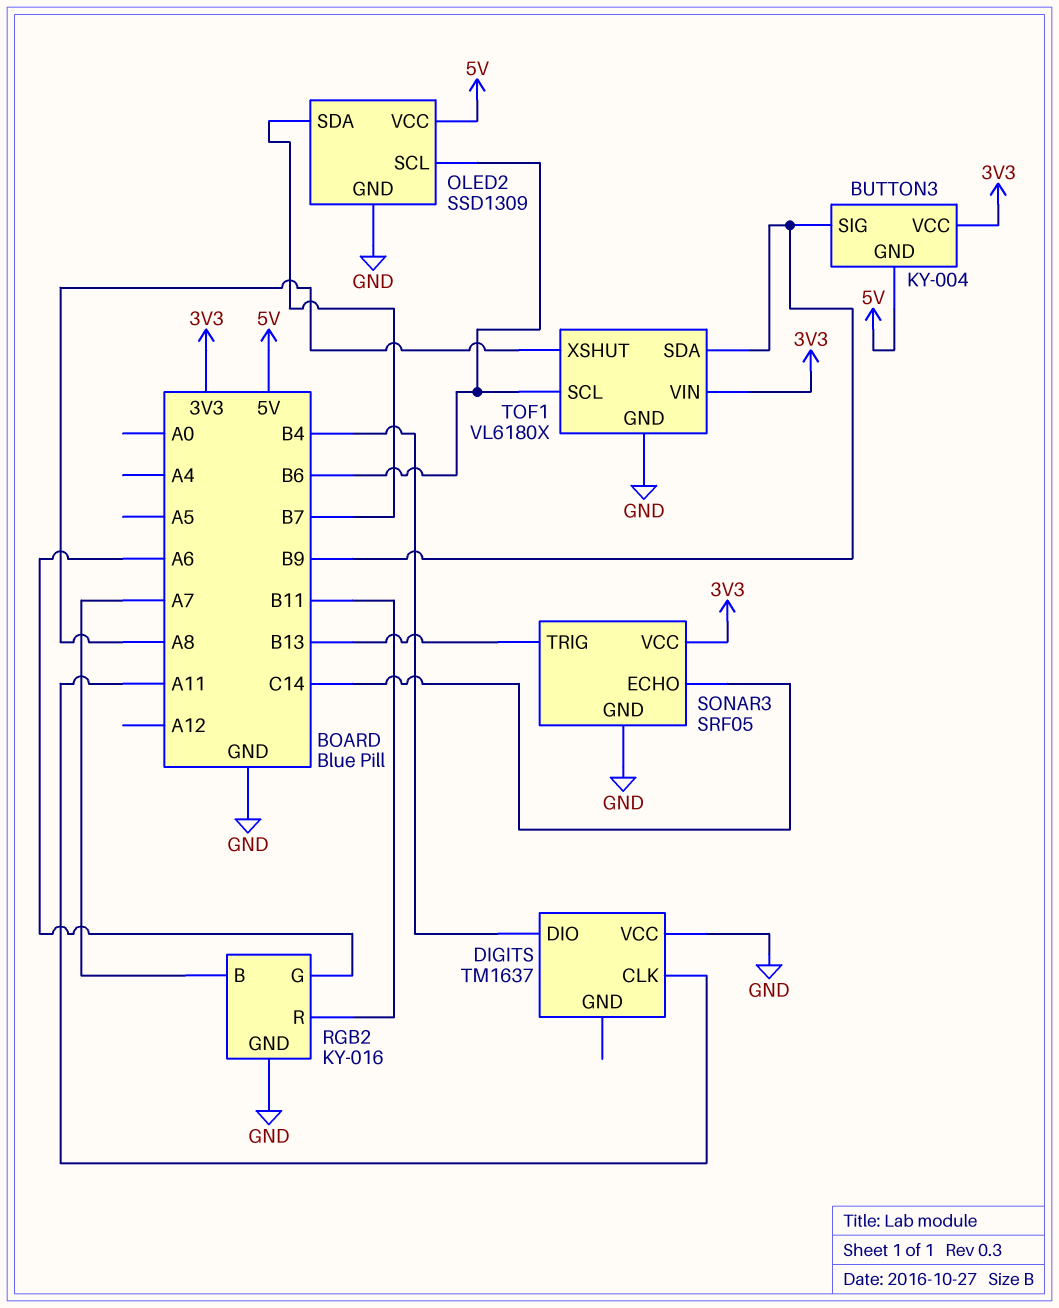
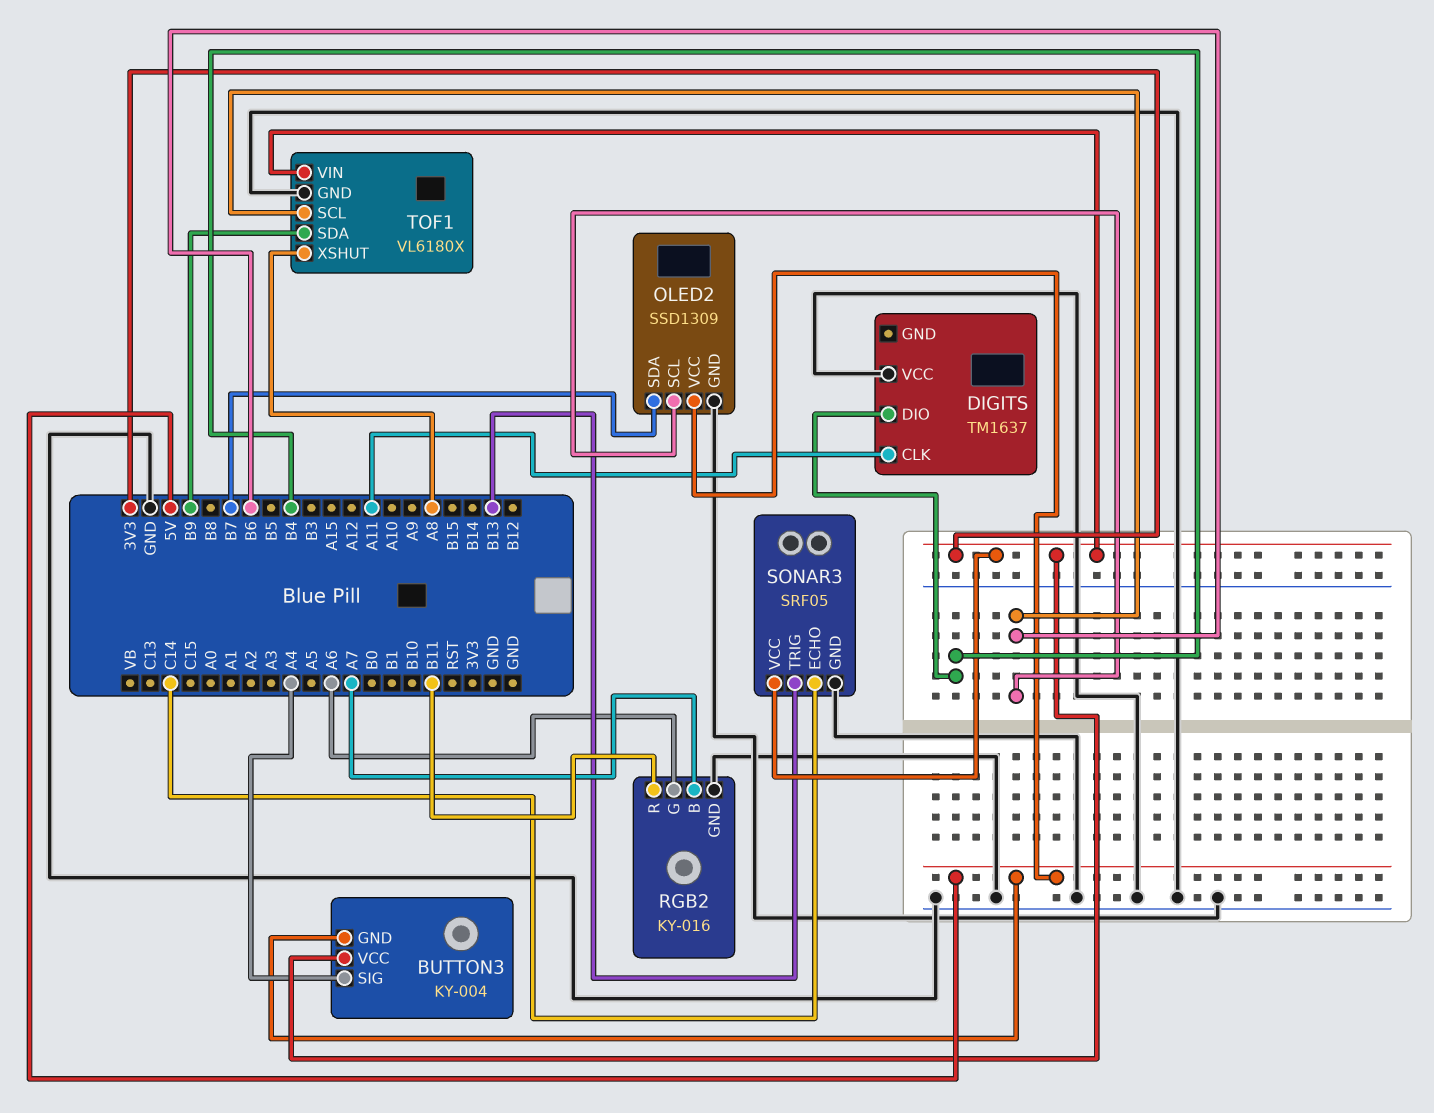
BUTTON3 pin SIG: B9 -> A4

